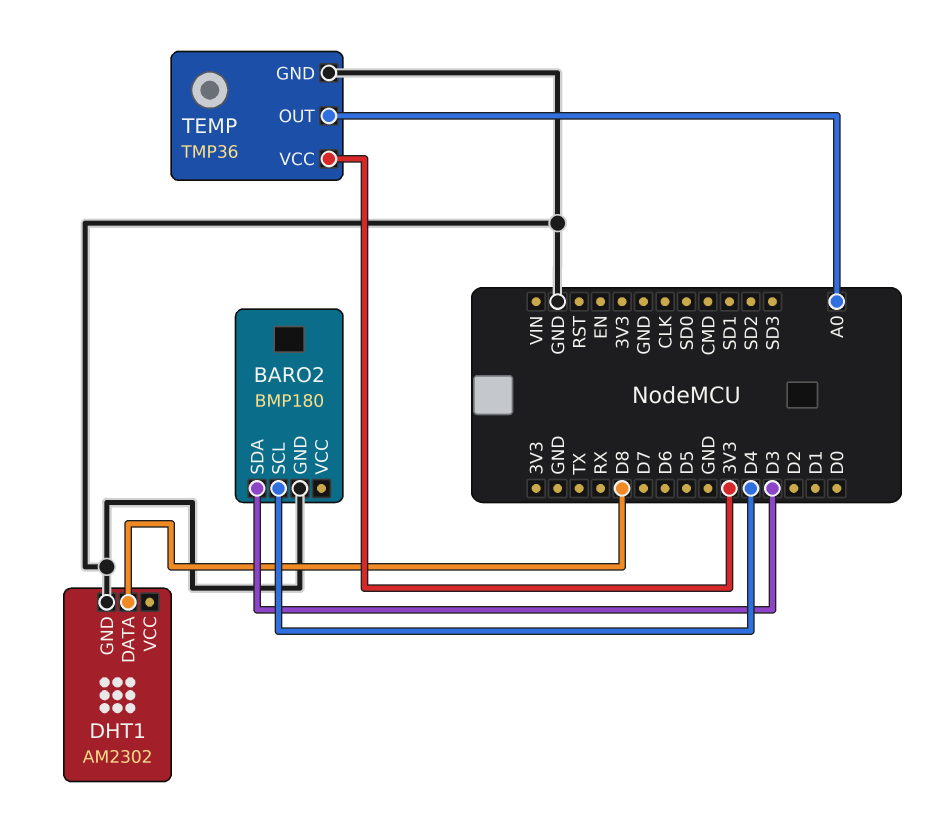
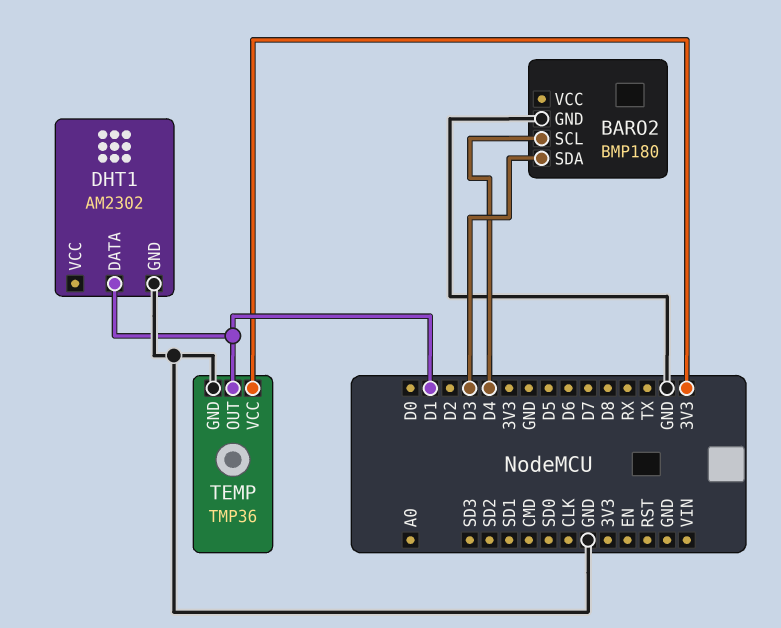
DHT1 pin DATA: D8 -> D1
TEMP pin OUT: A0 -> D1

